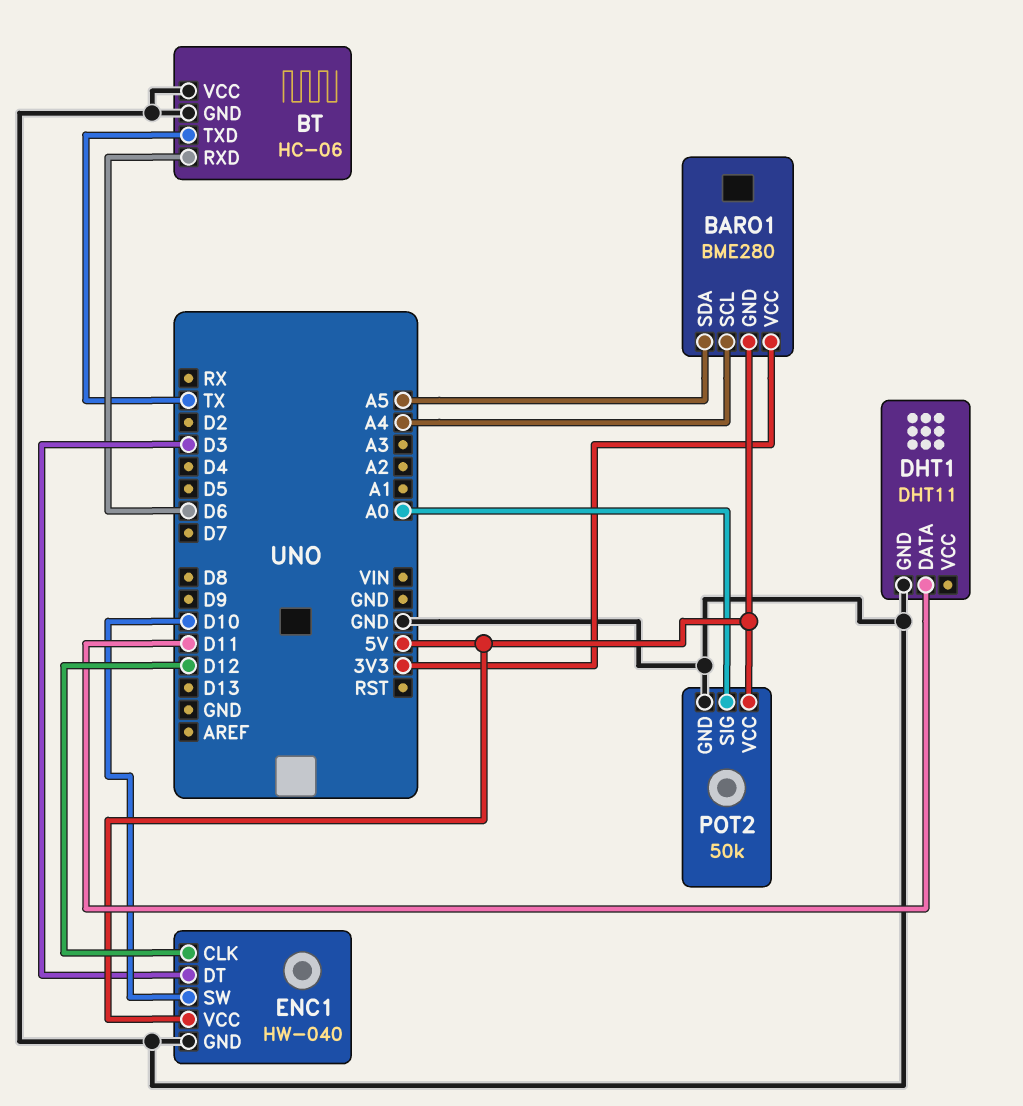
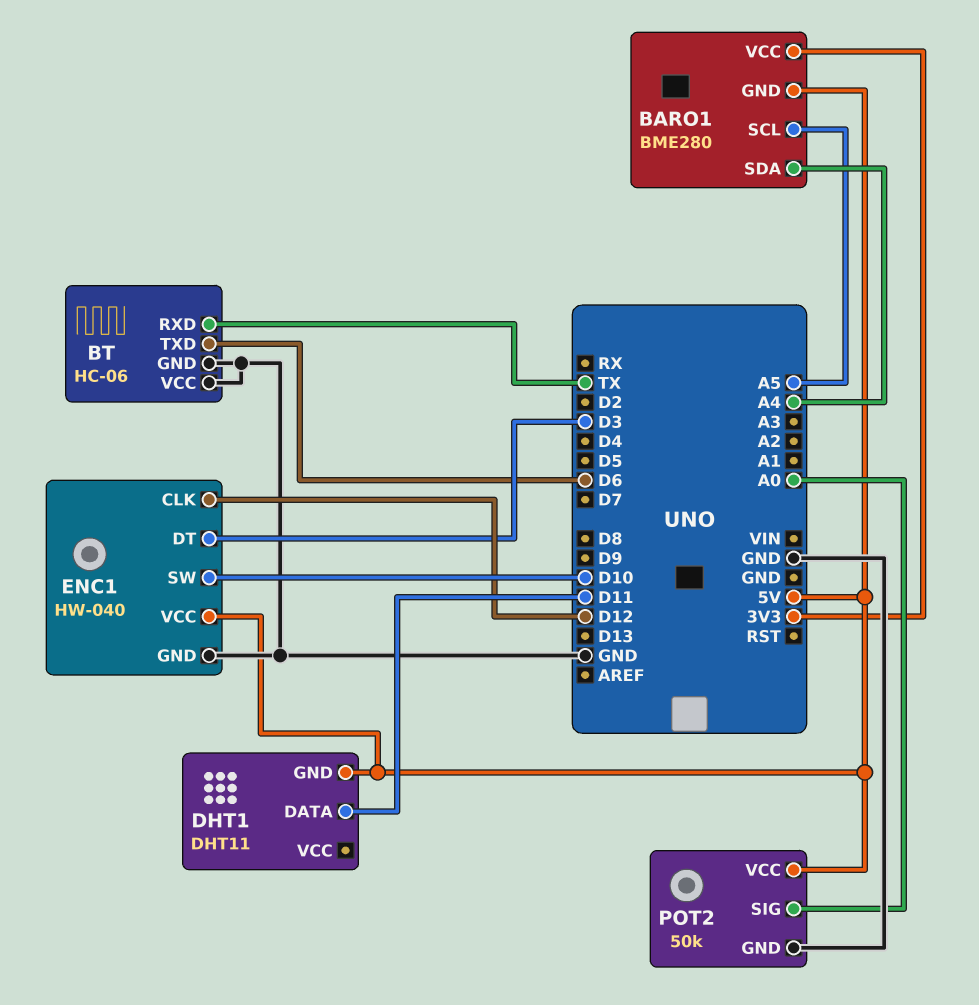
BARO1 pin SCL: A4 -> A5
BARO1 pin SDA: A5 -> A4
BT pin RXD: D6 -> TX
BT pin TXD: TX -> D6
DHT1 pin GND: GND -> 5V

